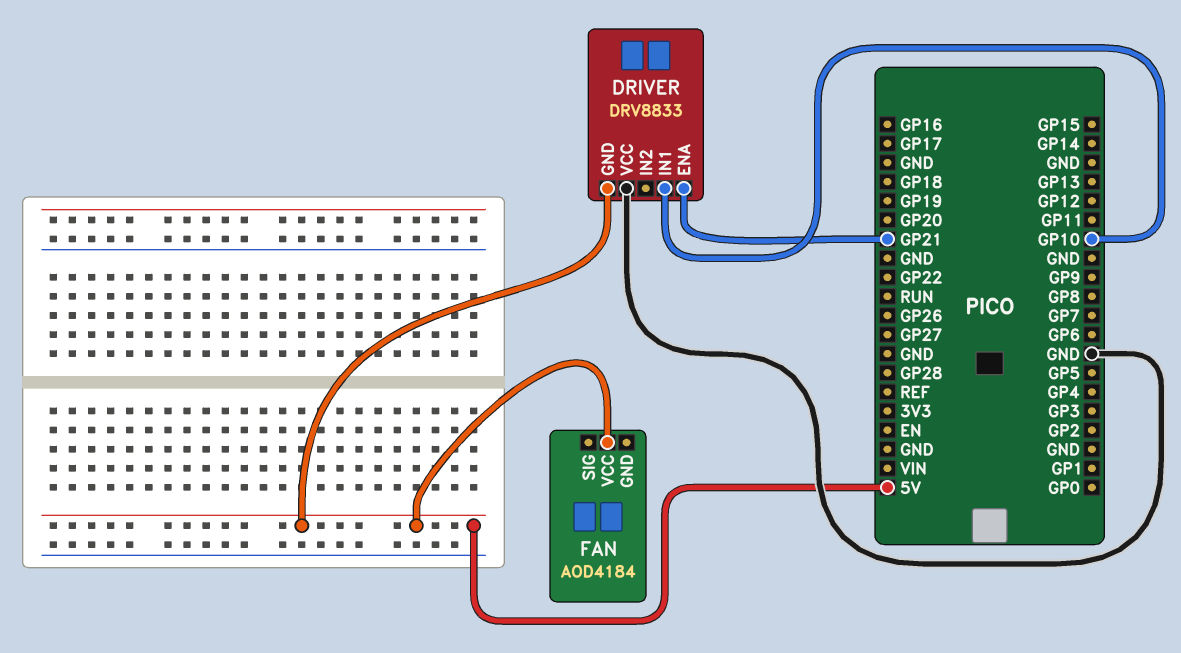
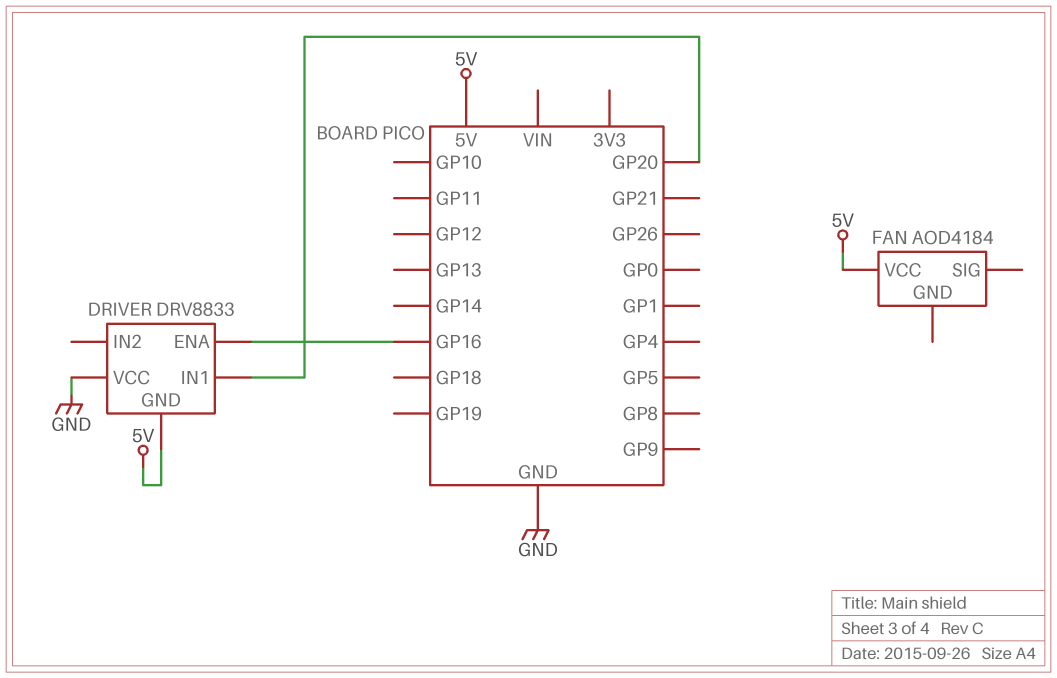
DRIVER pin ENA: GP21 -> GP16
DRIVER pin IN1: GP10 -> GP20

